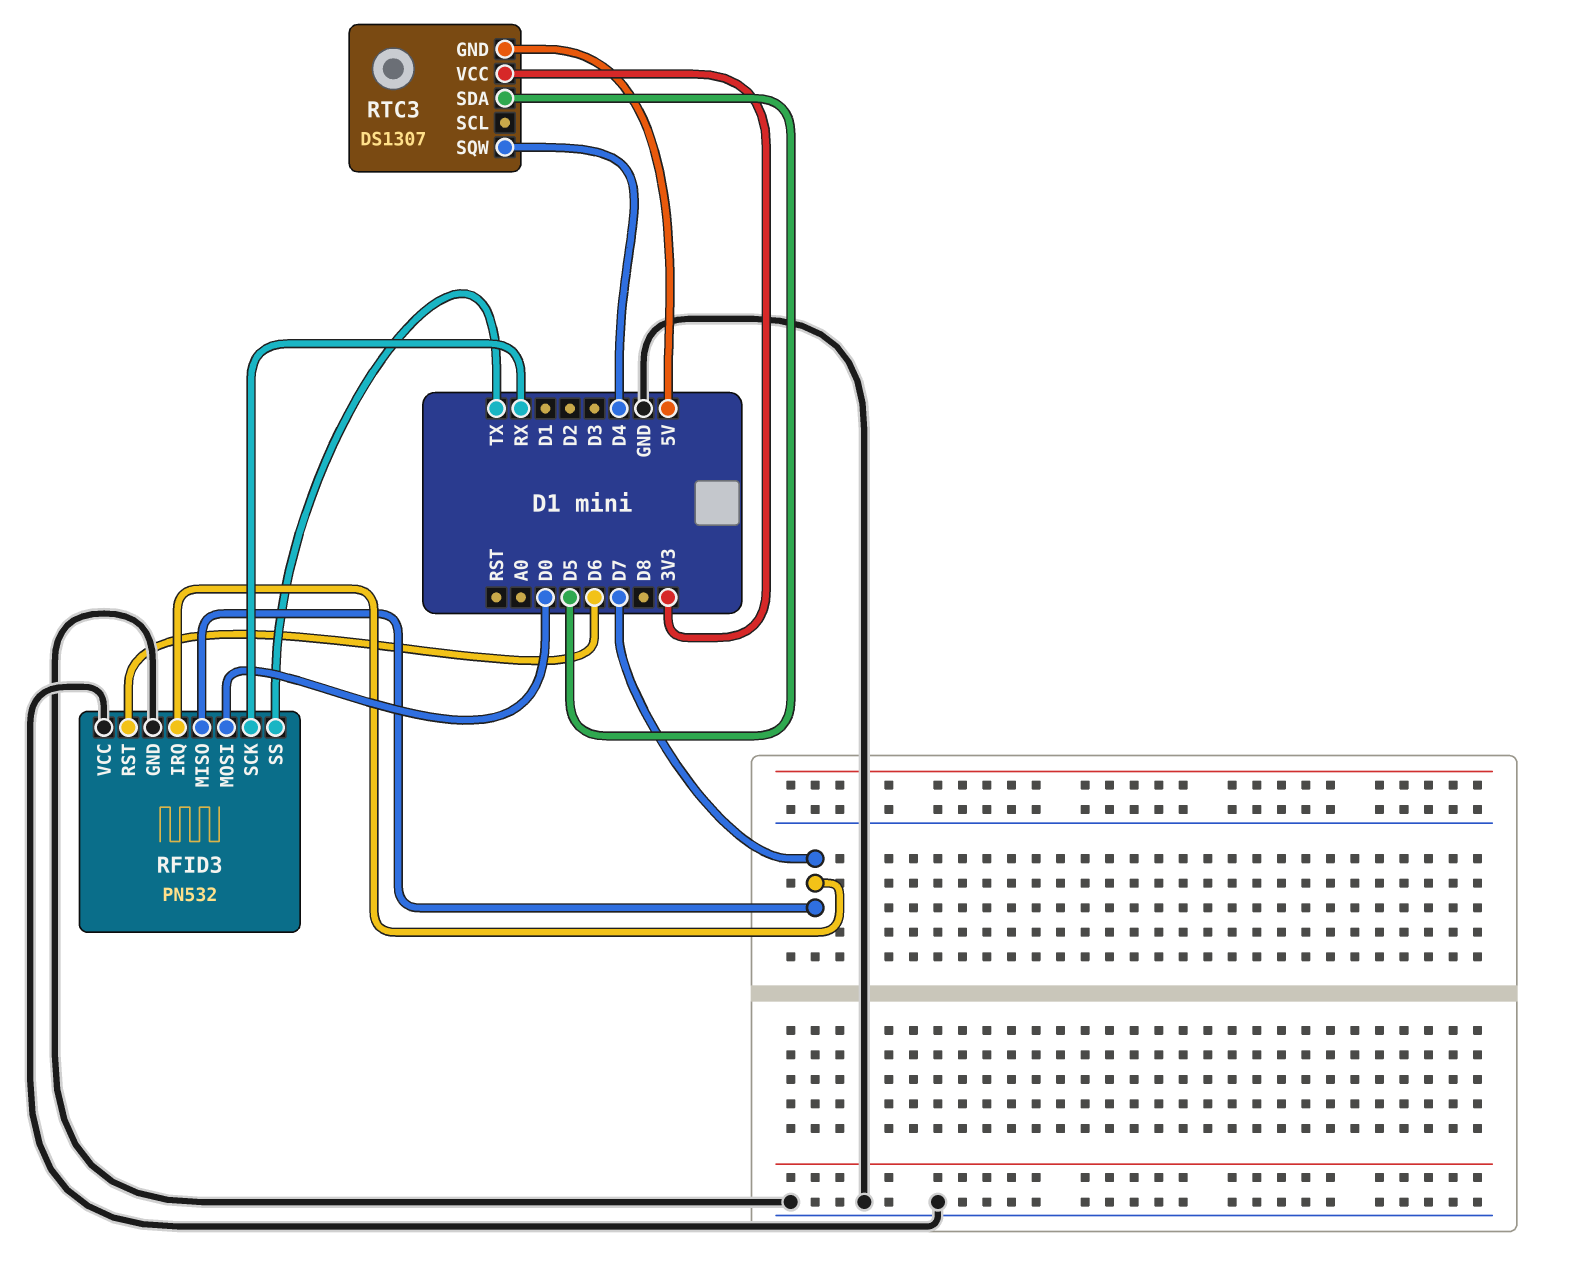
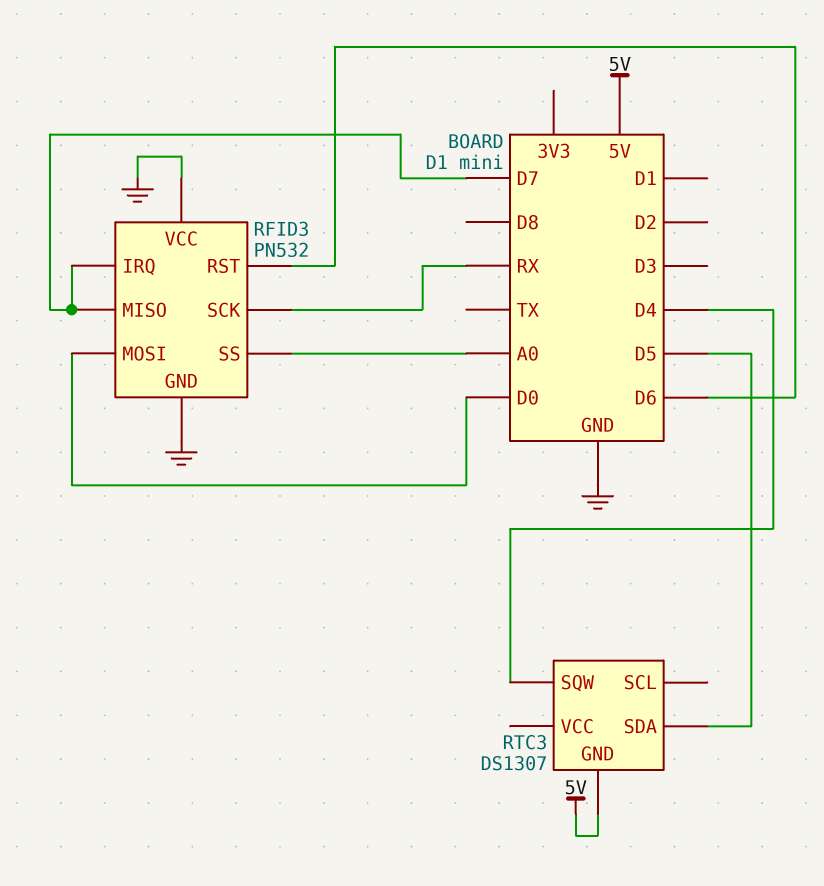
RFID3 pin SS: TX -> A0
RTC3 pin VCC: 3V3 -> none

